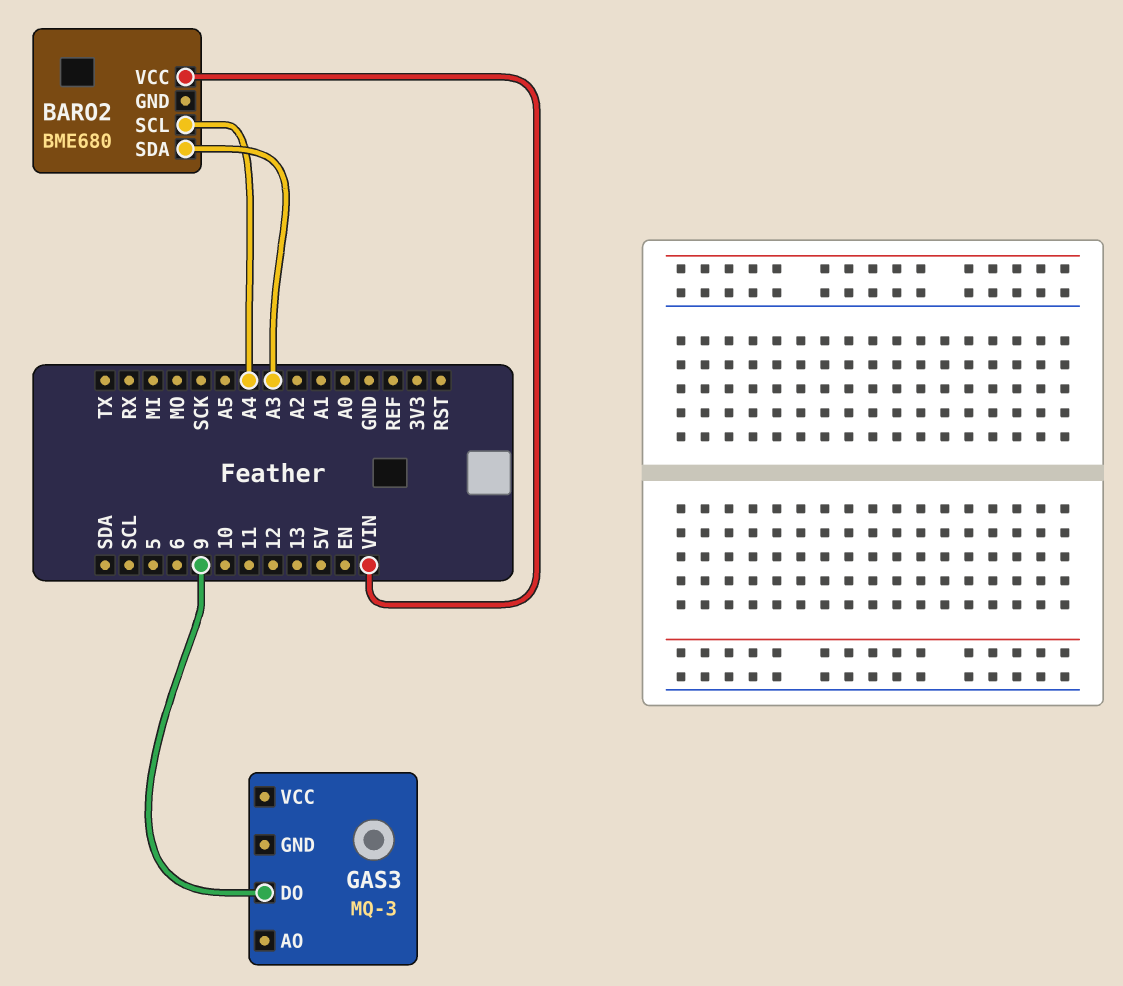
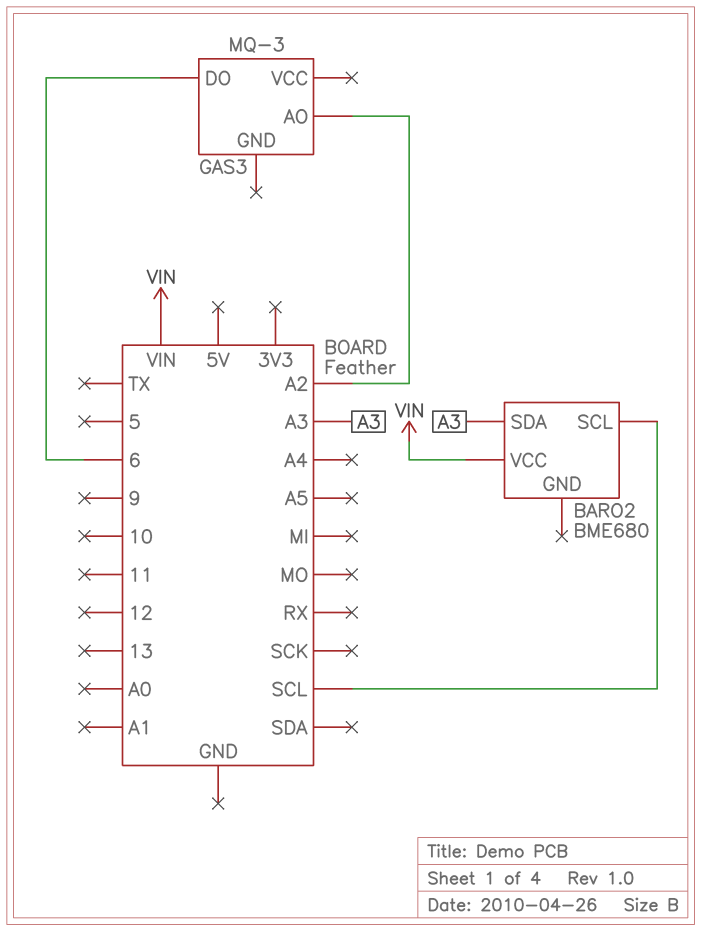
BARO2 pin SCL: A4 -> SCL
GAS3 pin AO: none -> A2
GAS3 pin DO: 9 -> 6

